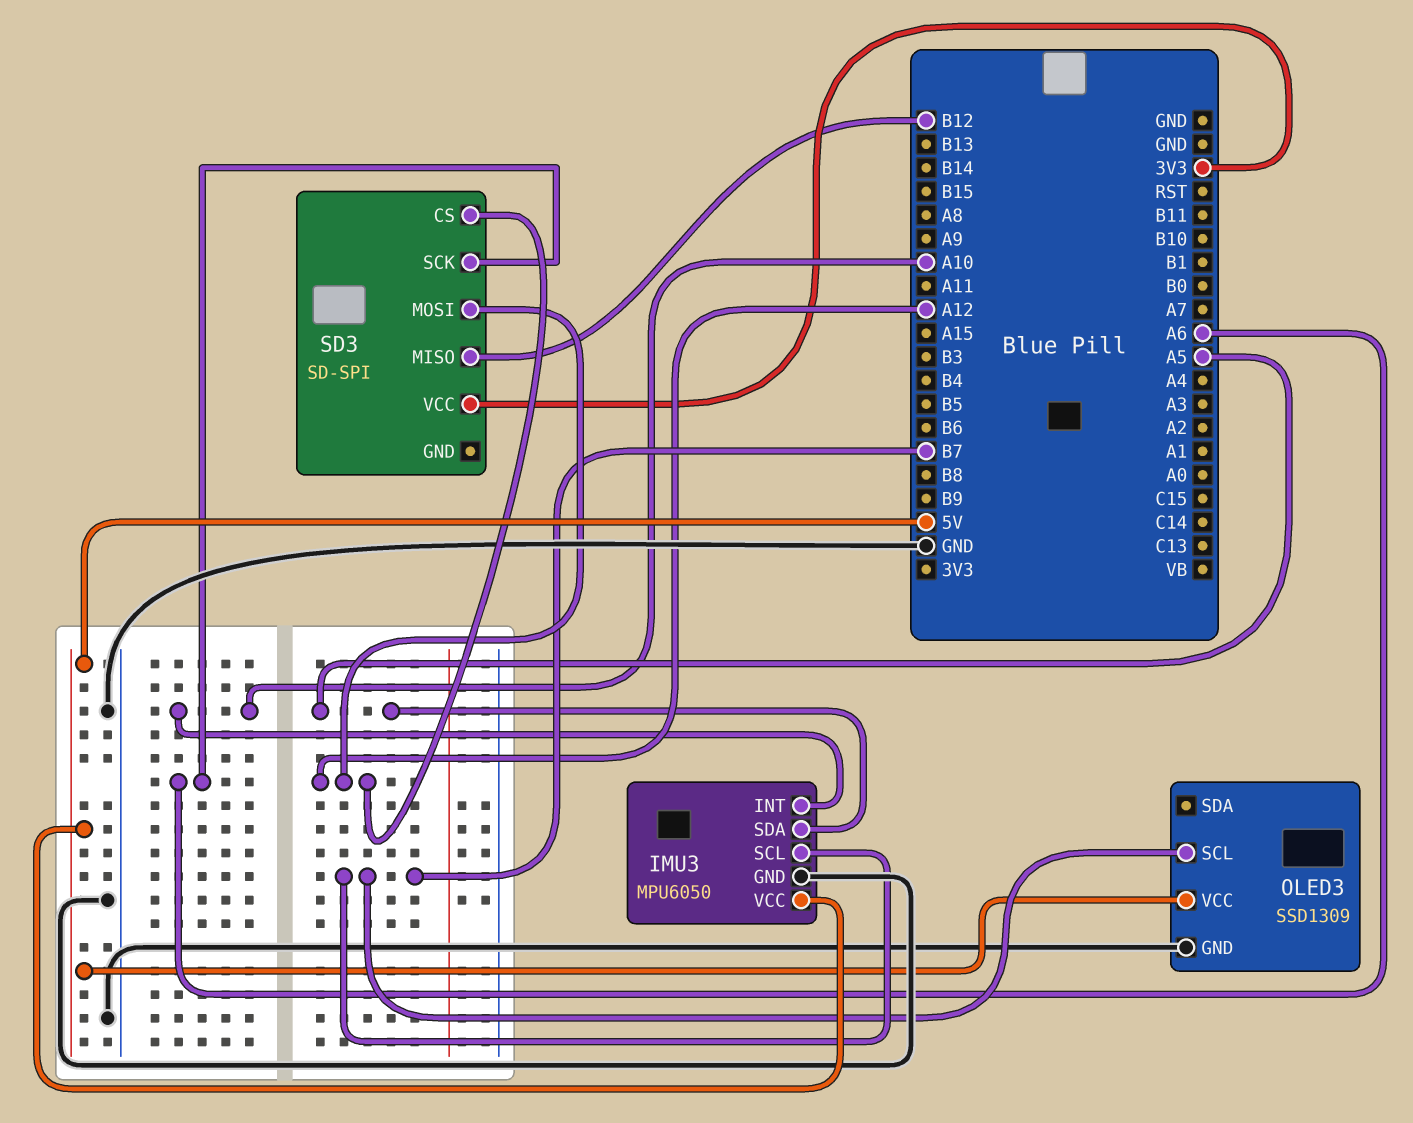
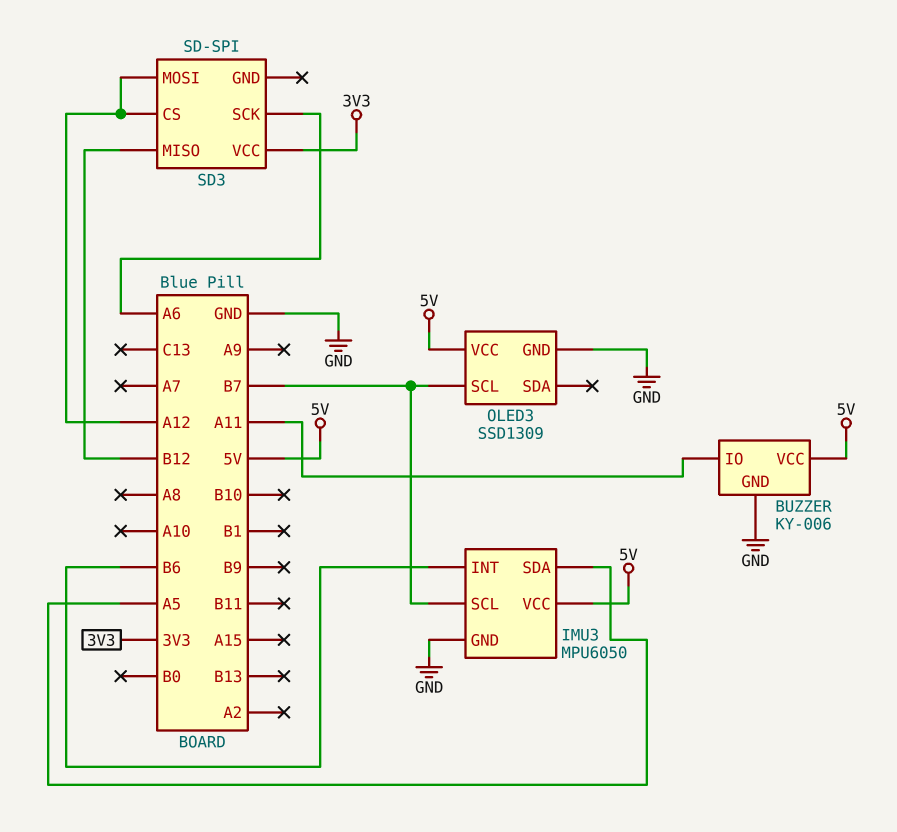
BUZZER: none -> KY-006
BUZZER pin GND: none -> GND
BUZZER pin IO: none -> A11
BUZZER pin VCC: none -> 5V
IMU3 pin INT: A10 -> B6

